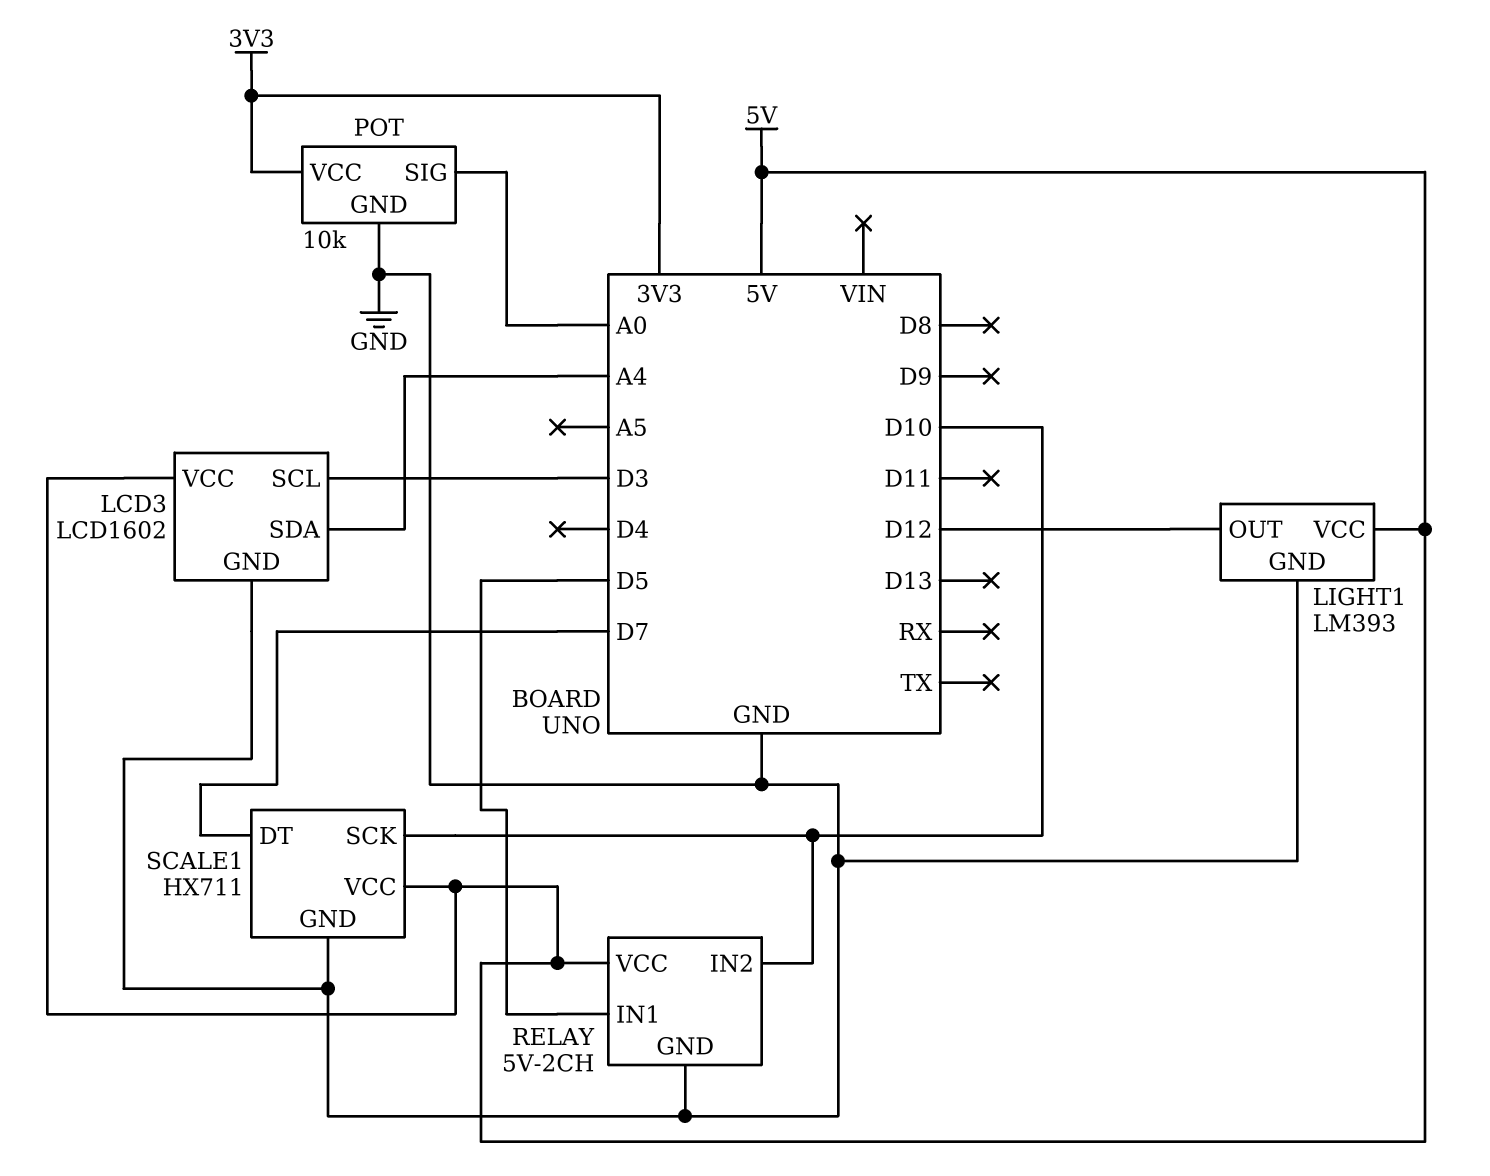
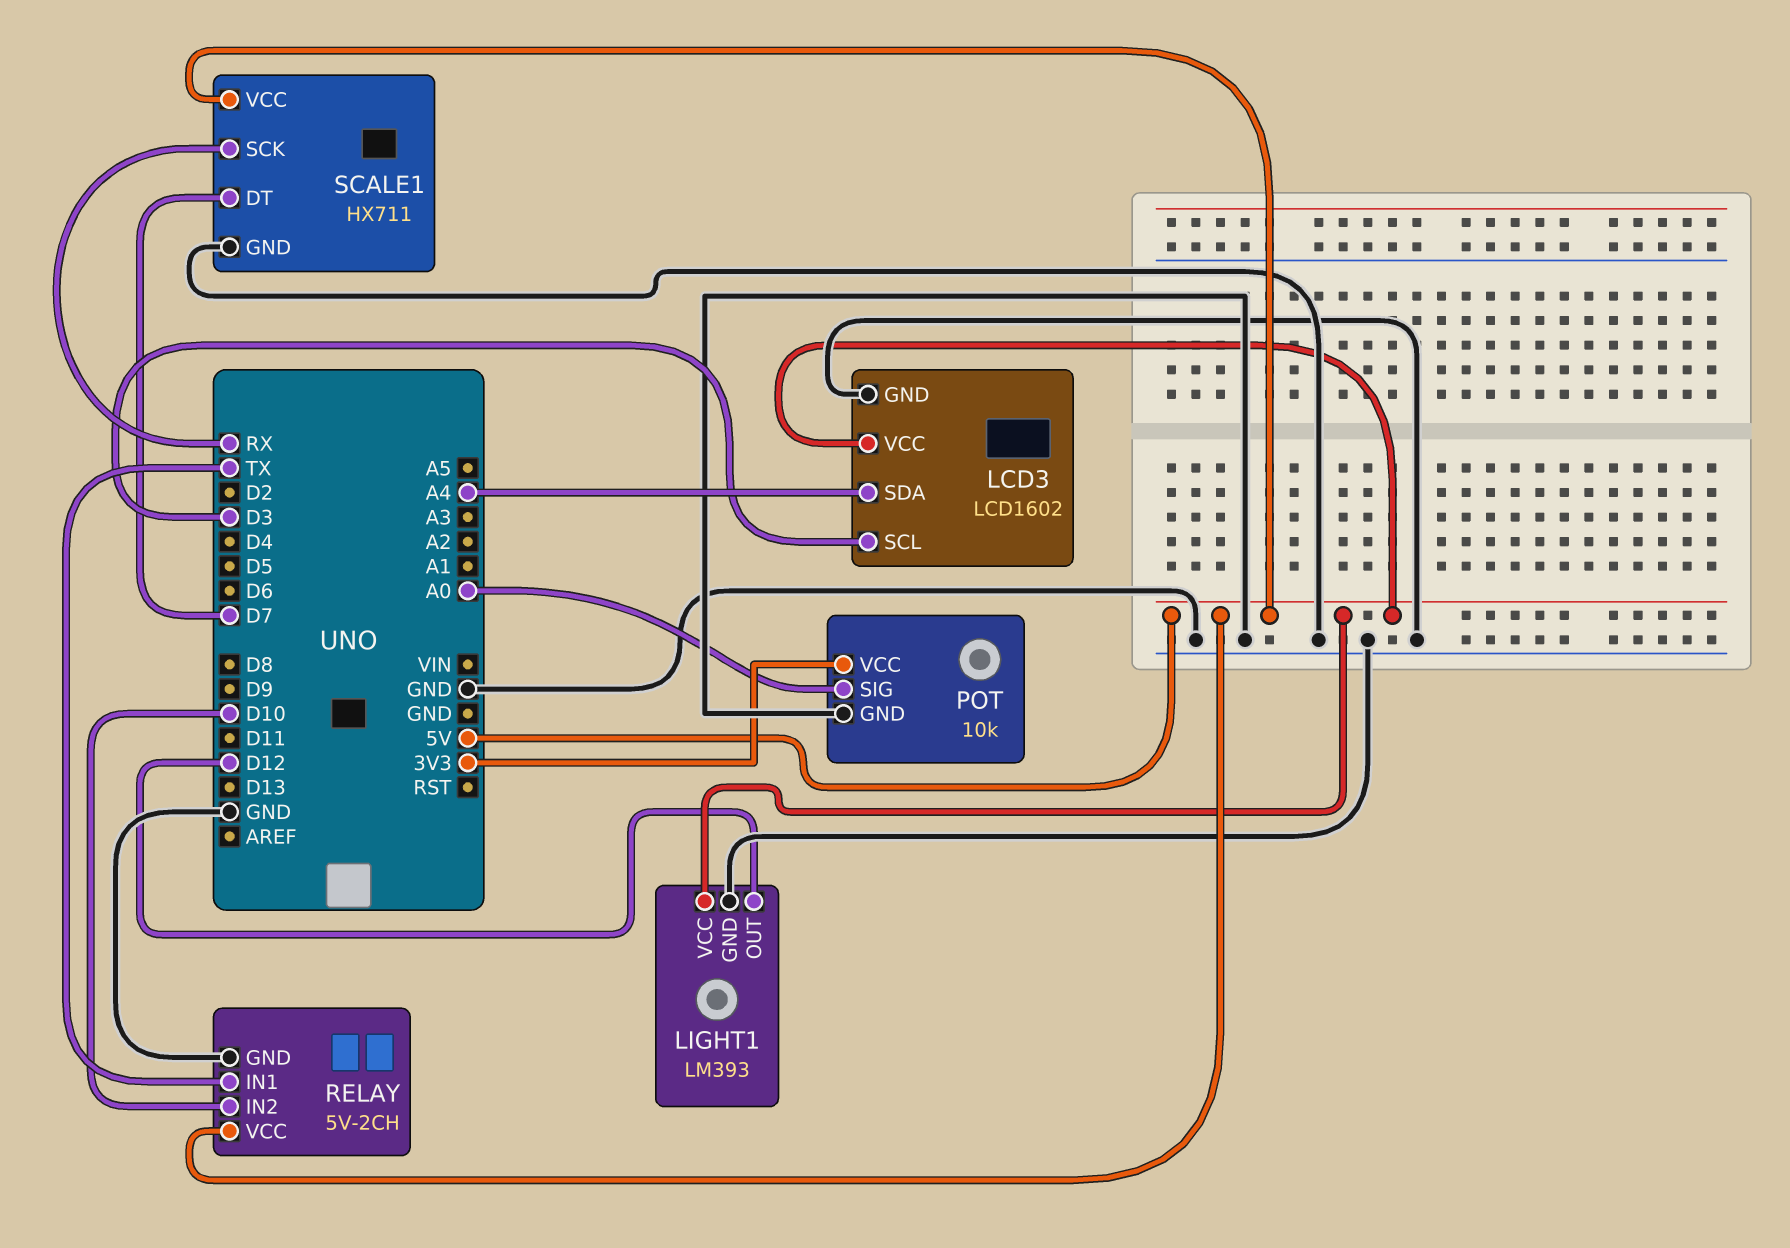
RELAY pin IN1: D5 -> TX
SCALE1 pin SCK: D10 -> RX

